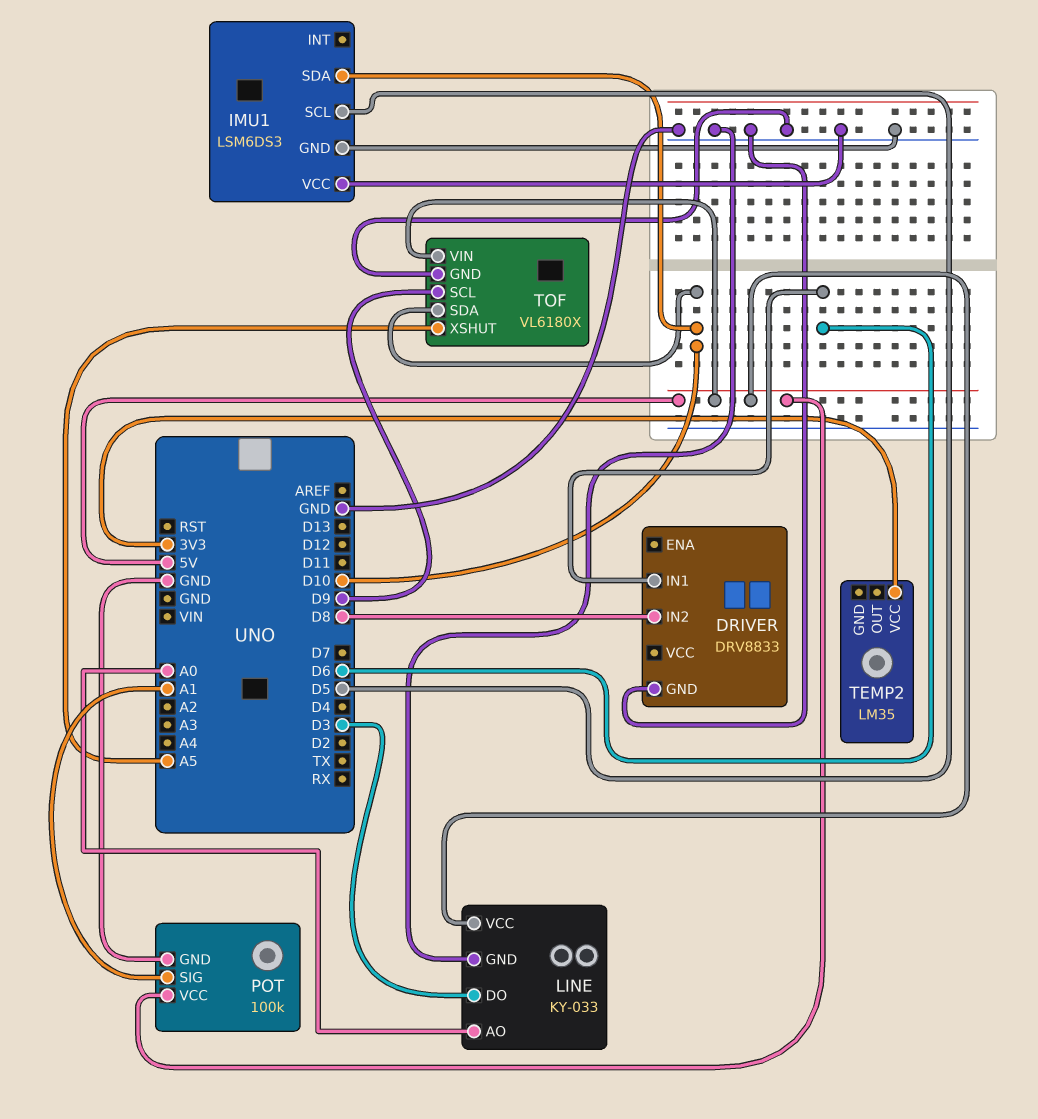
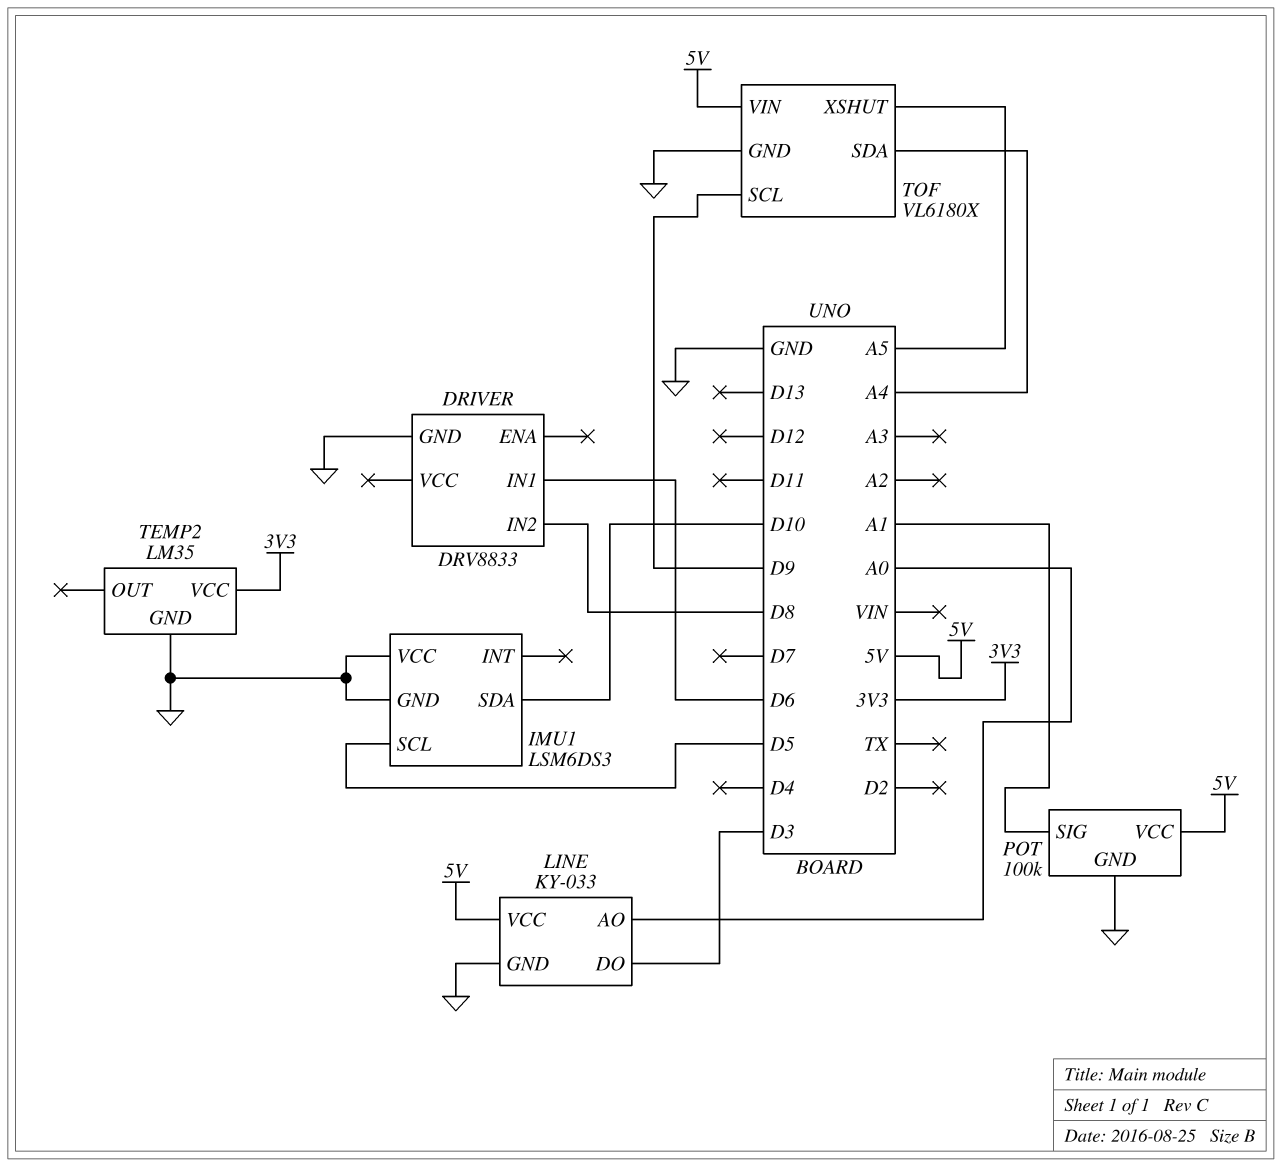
TEMP2 pin GND: none -> GND
TOF pin SDA: D10 -> A4

